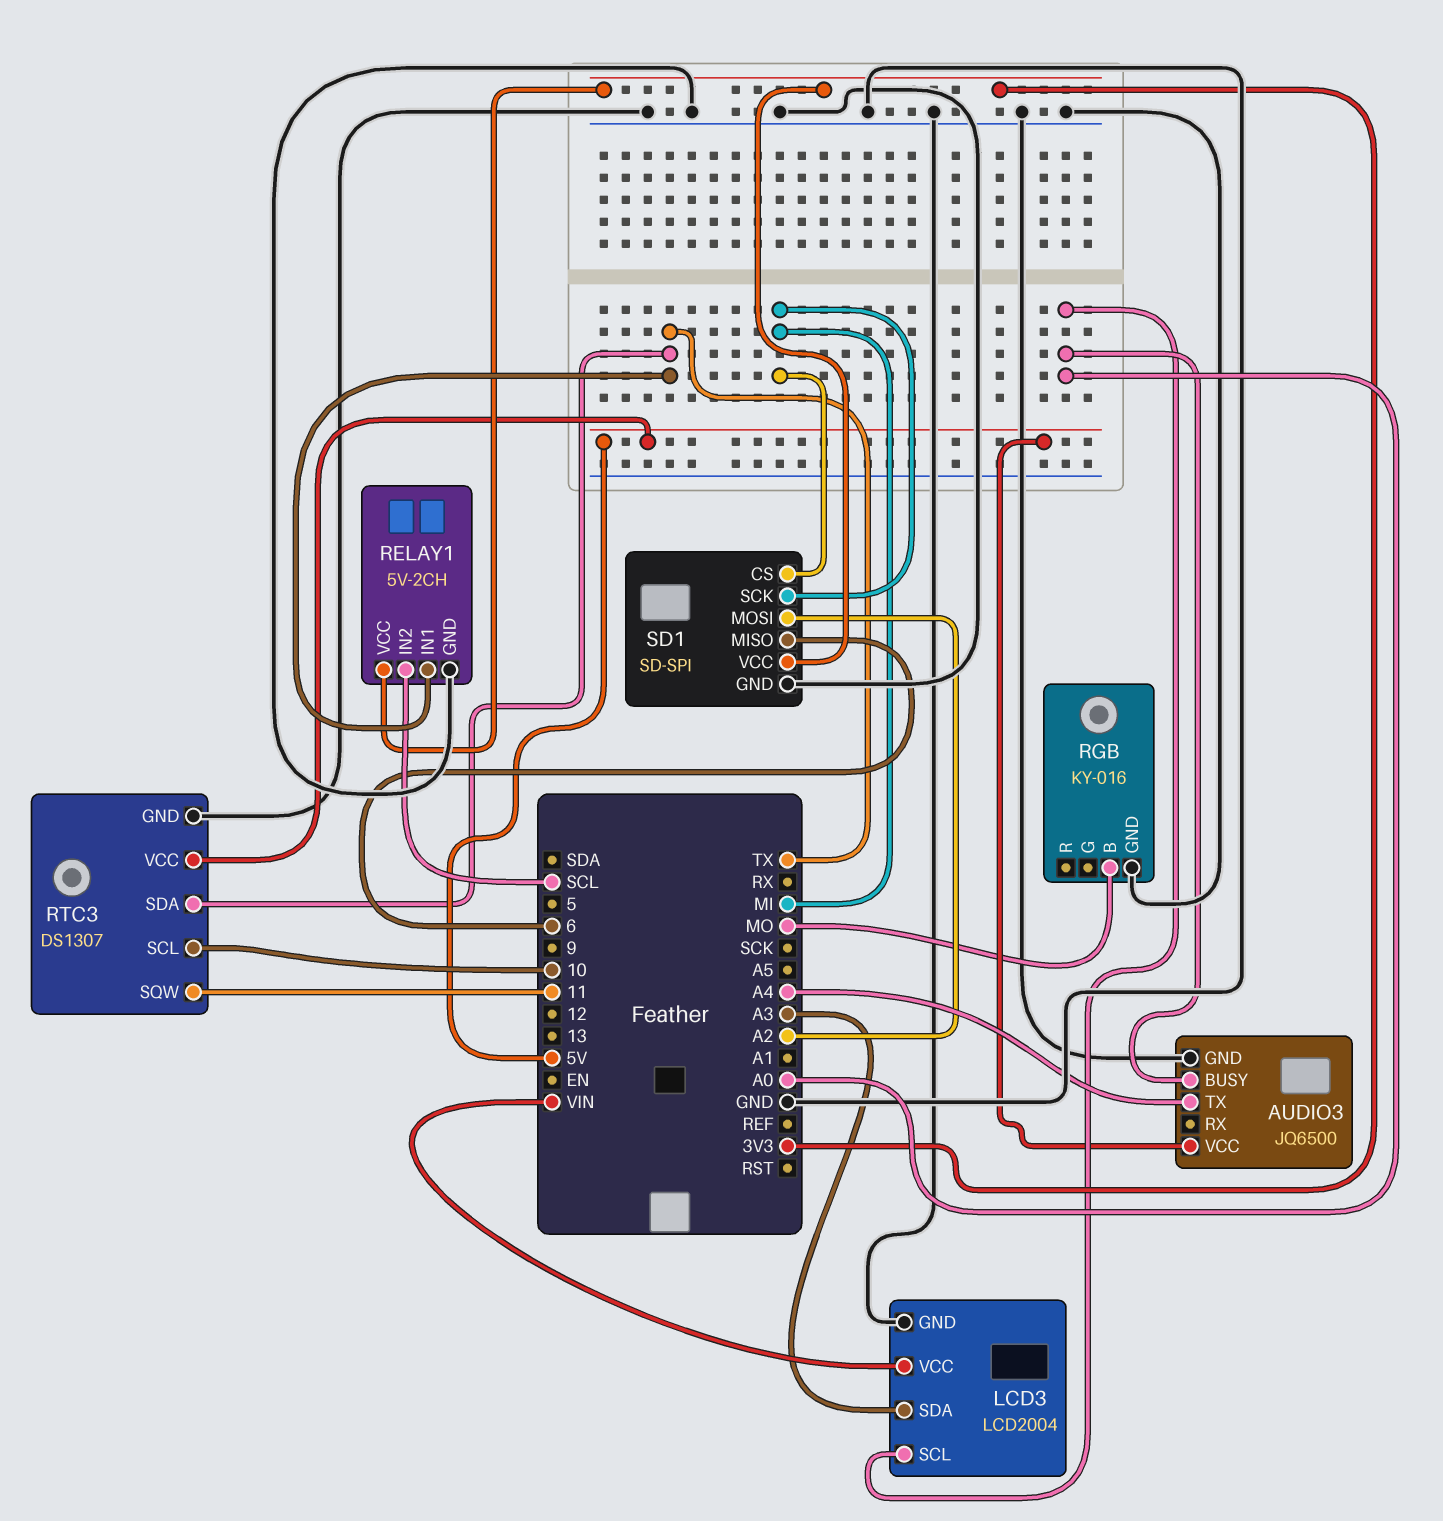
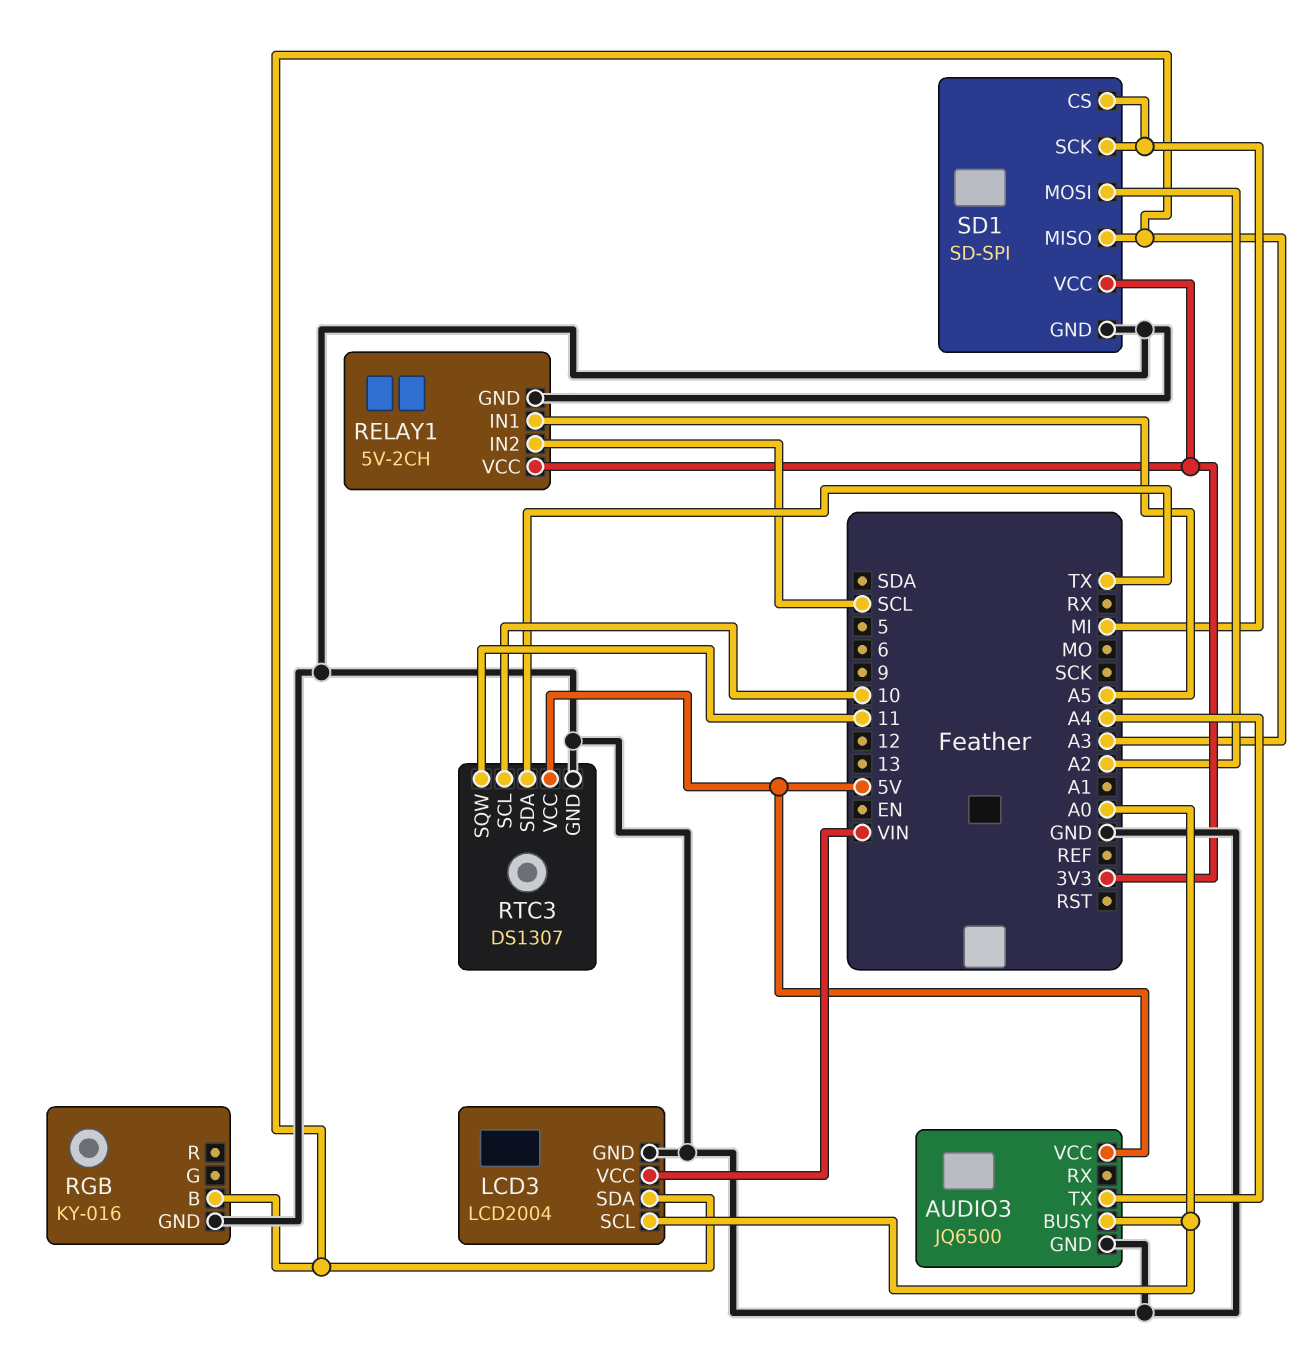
RELAY1 pin IN1: TX -> A5
RGB pin B: MO -> A3
SD1 pin MISO: 6 -> A3

